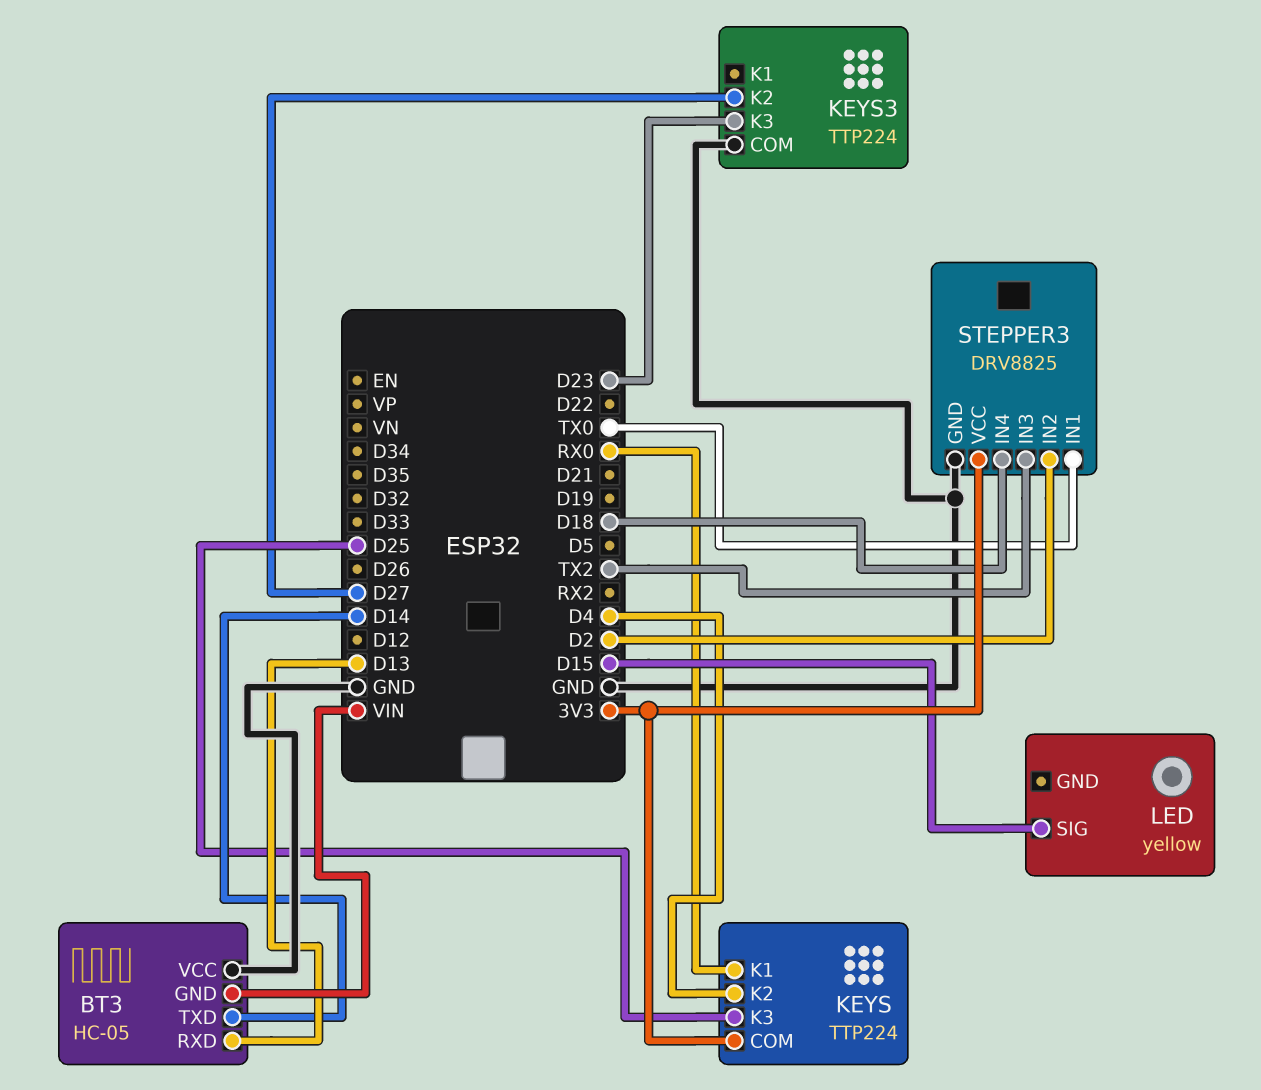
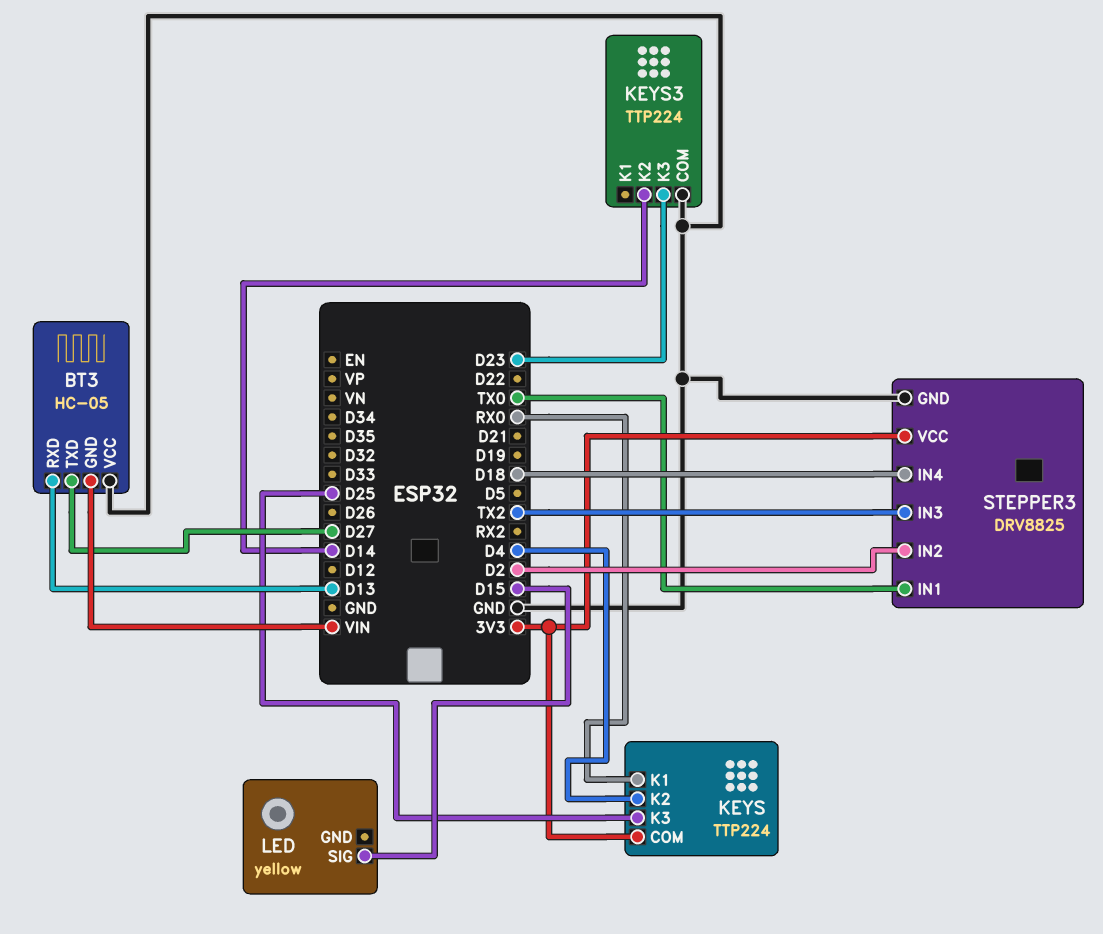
BT3 pin TXD: D14 -> D27
KEYS3 pin K2: D27 -> D14

